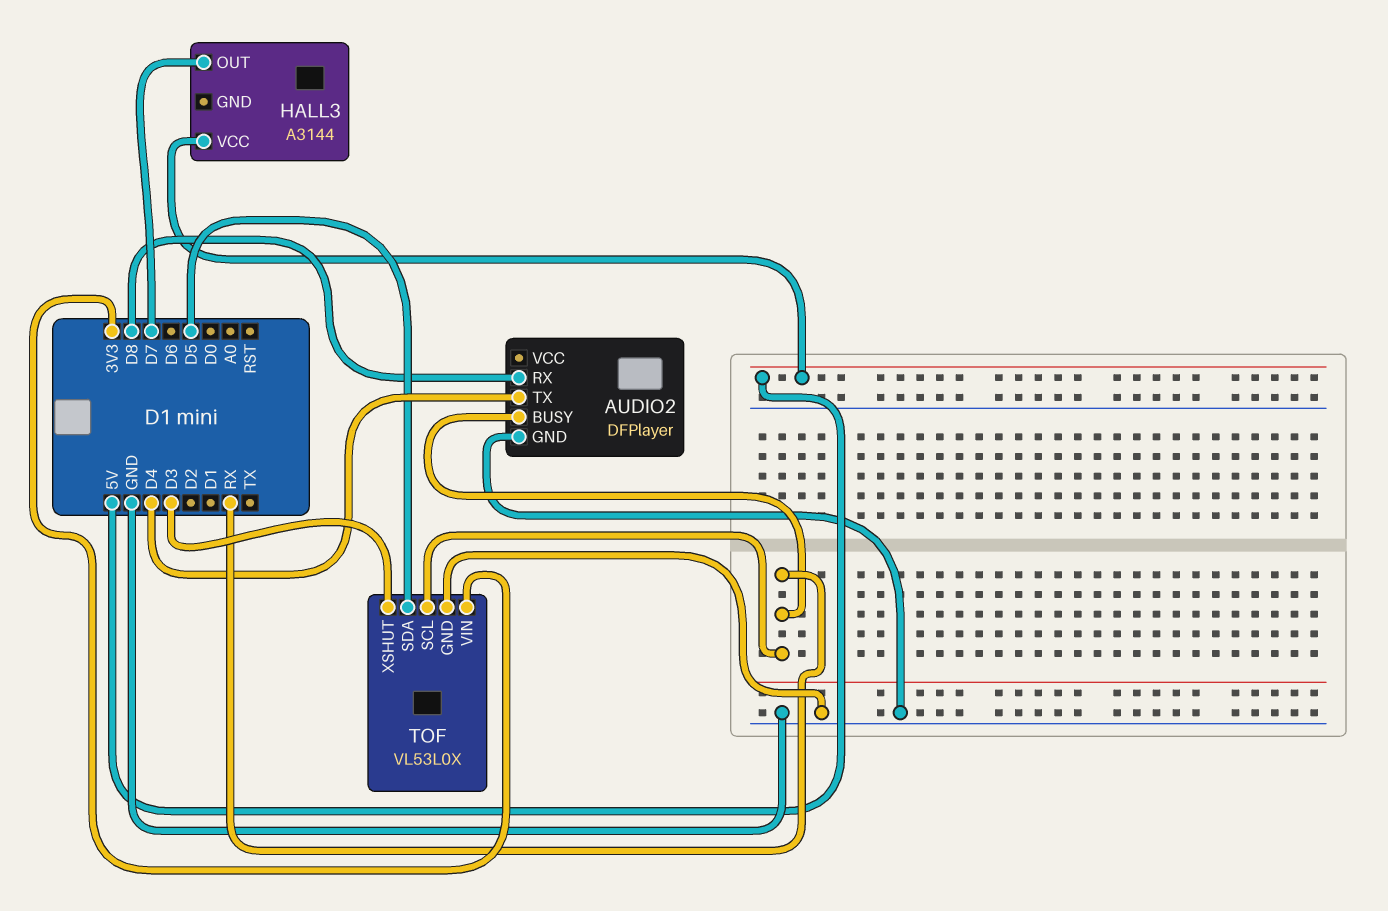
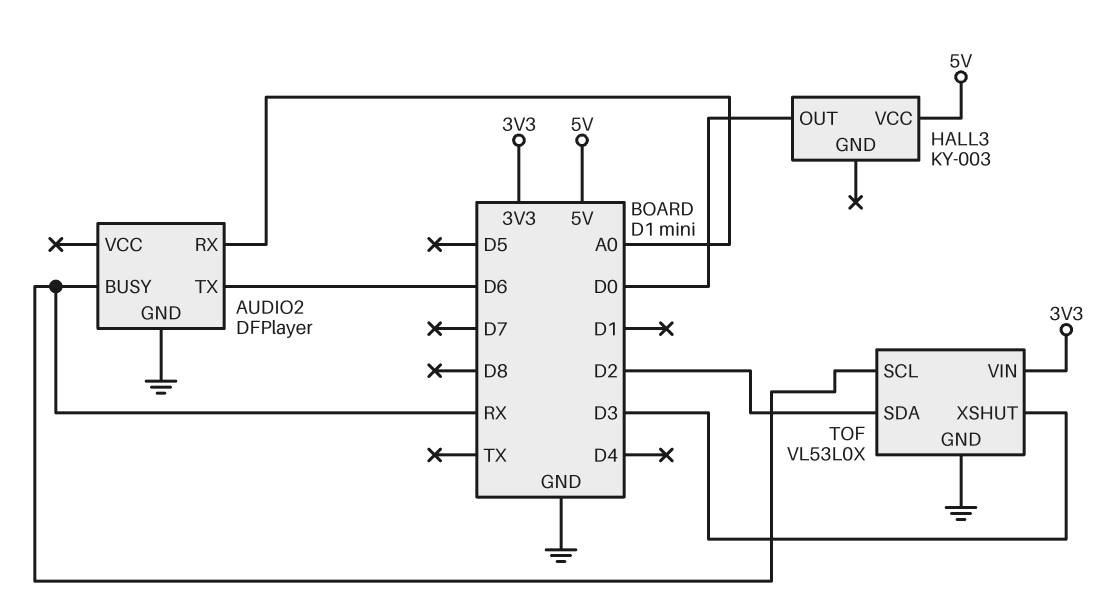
AUDIO2 pin RX: D8 -> A0
AUDIO2 pin TX: D4 -> D6
HALL3: A3144 -> KY-003
HALL3 pin OUT: D7 -> D0
TOF pin SDA: D5 -> D2

